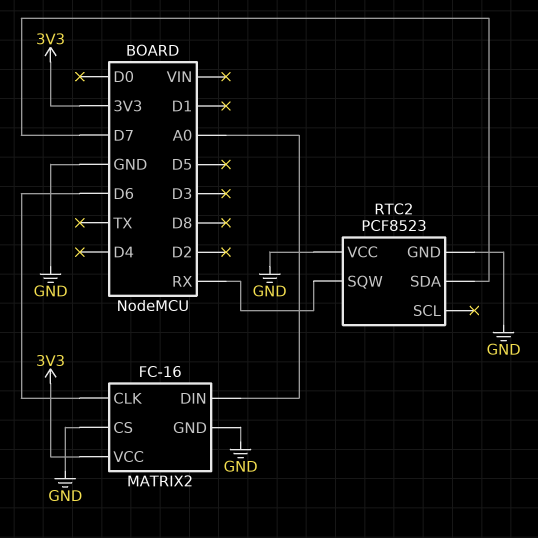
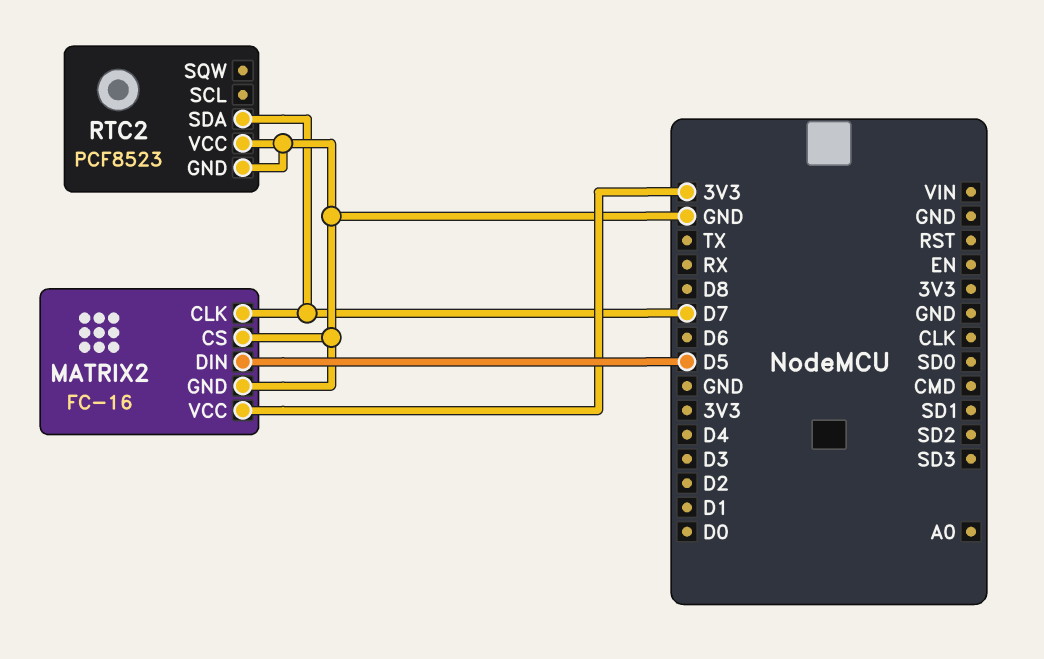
MATRIX2 pin CLK: D6 -> D7
MATRIX2 pin DIN: A0 -> D5
RTC2 pin SQW: RX -> none

